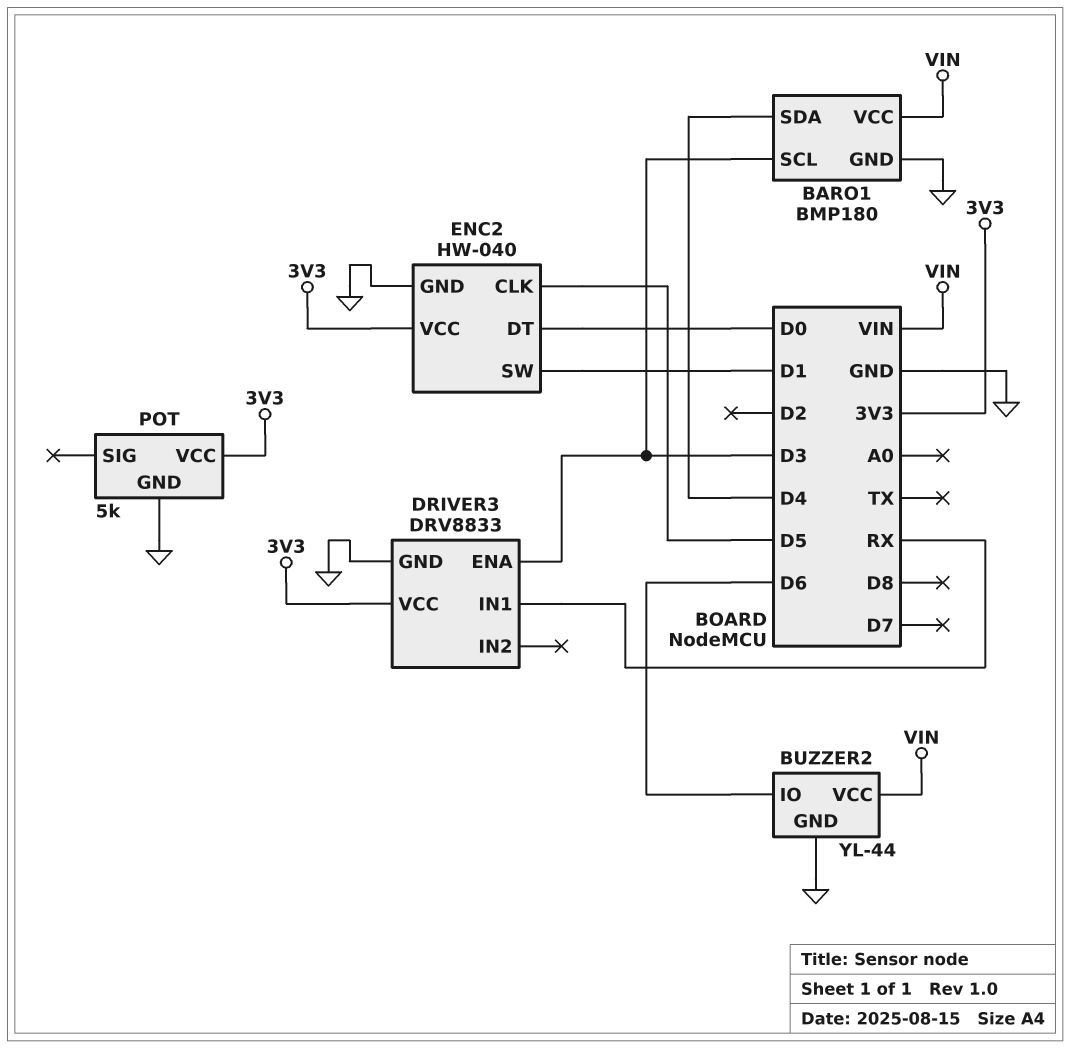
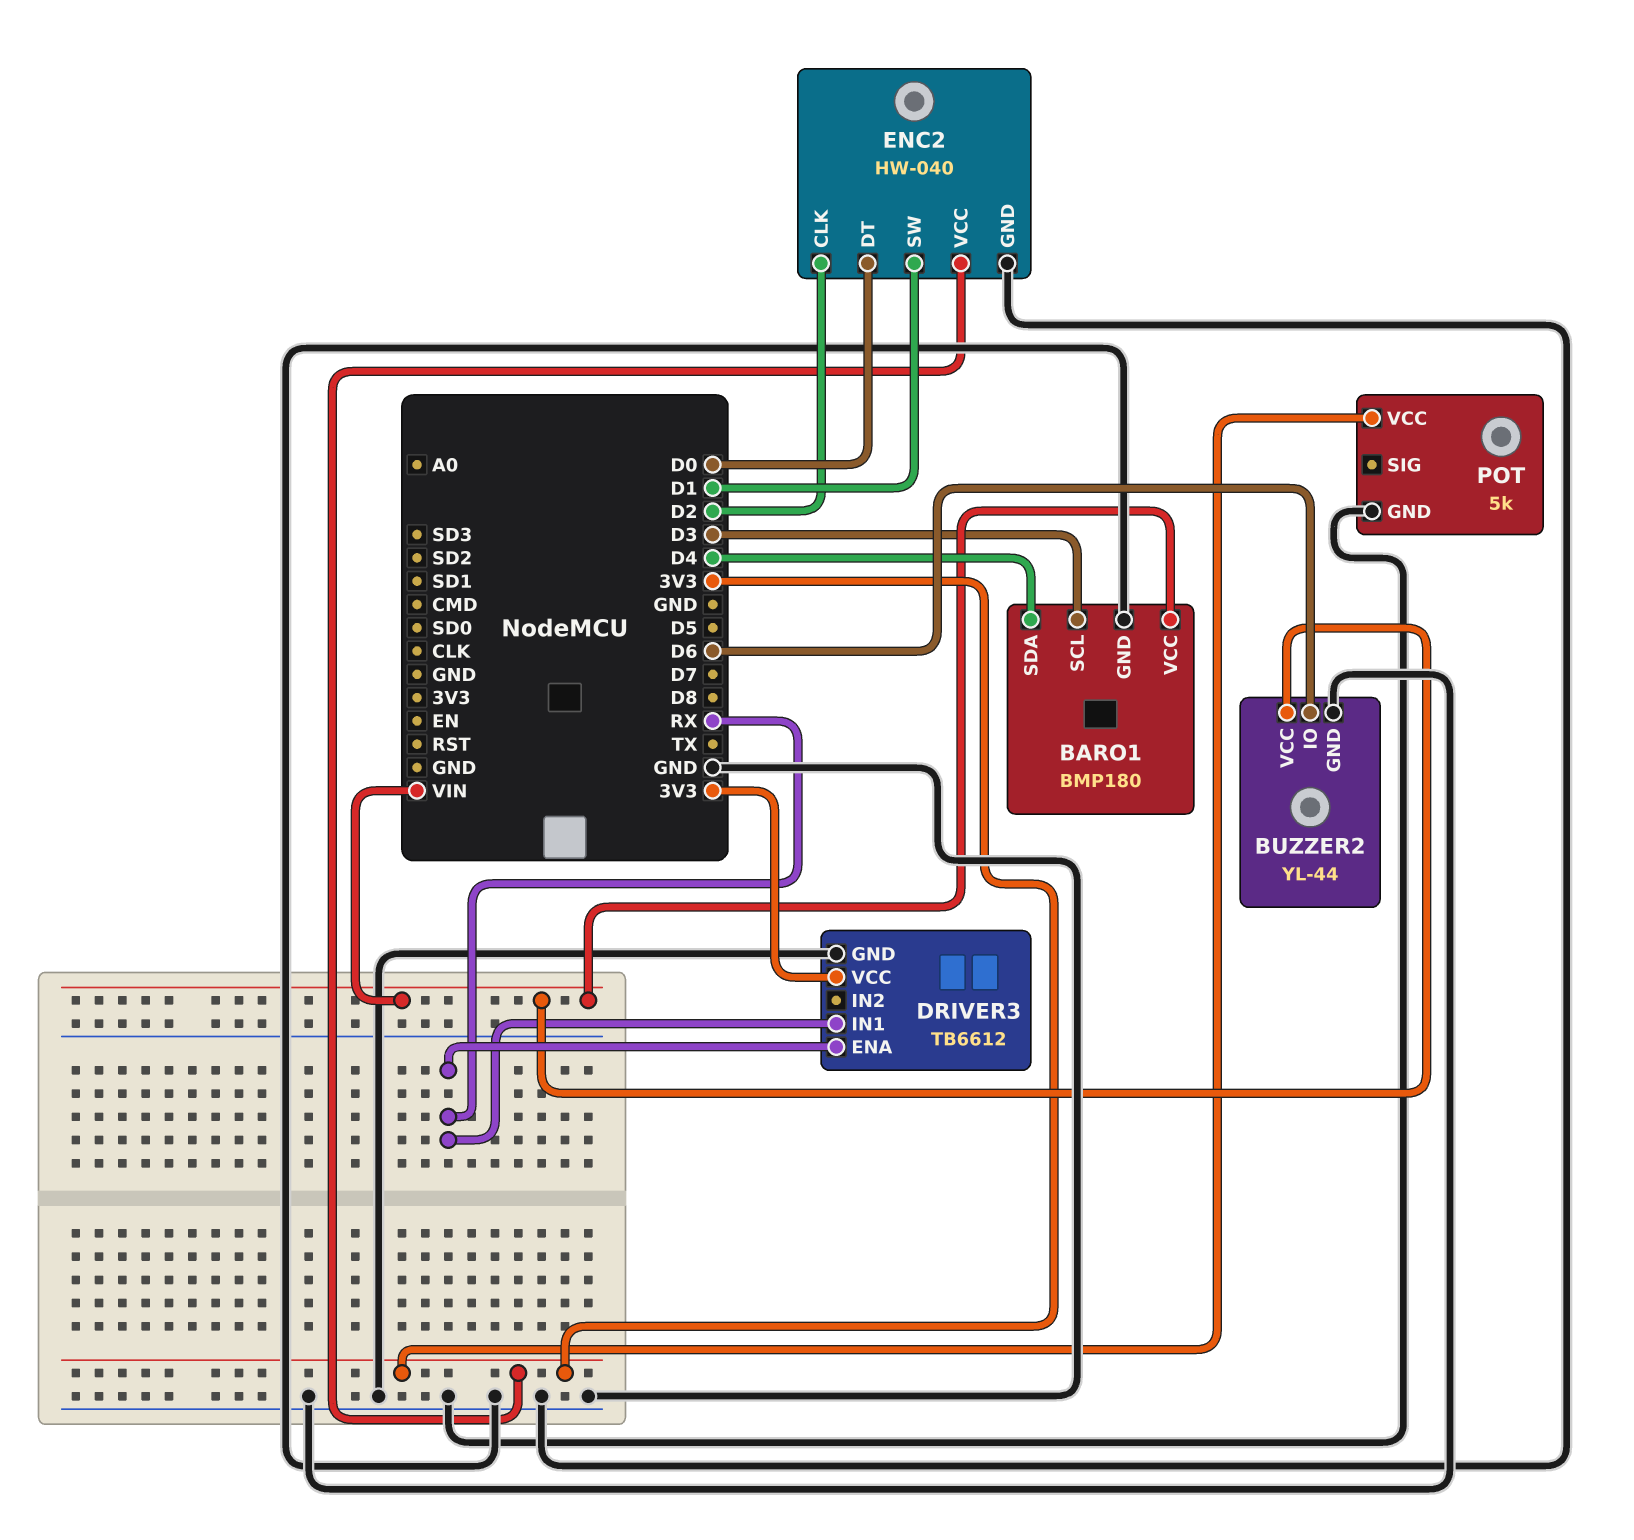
DRIVER3: DRV8833 -> TB6612
DRIVER3 pin ENA: D3 -> RX
ENC2 pin CLK: D5 -> D2

